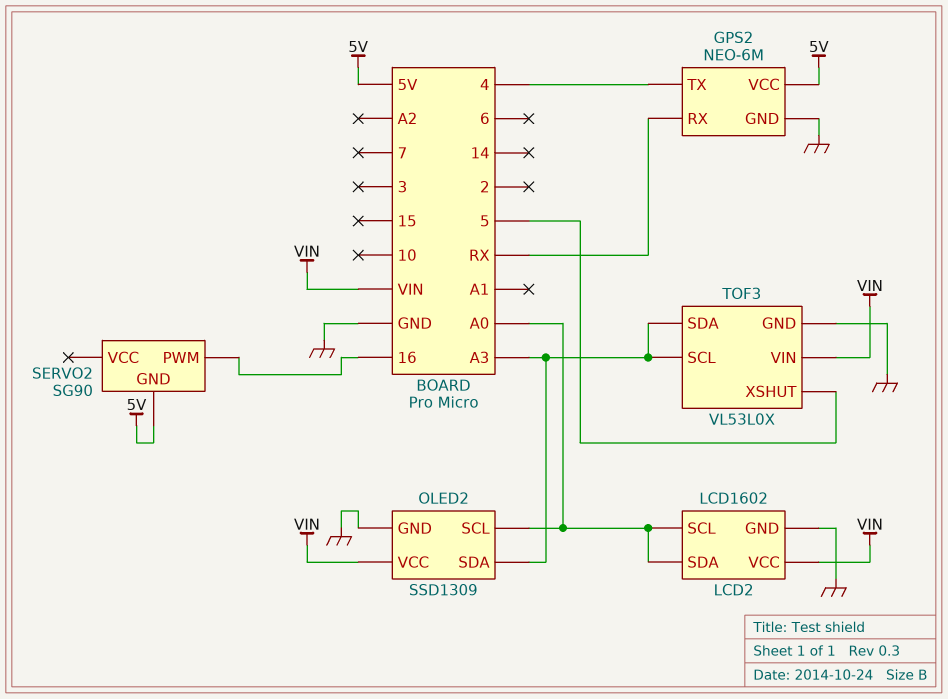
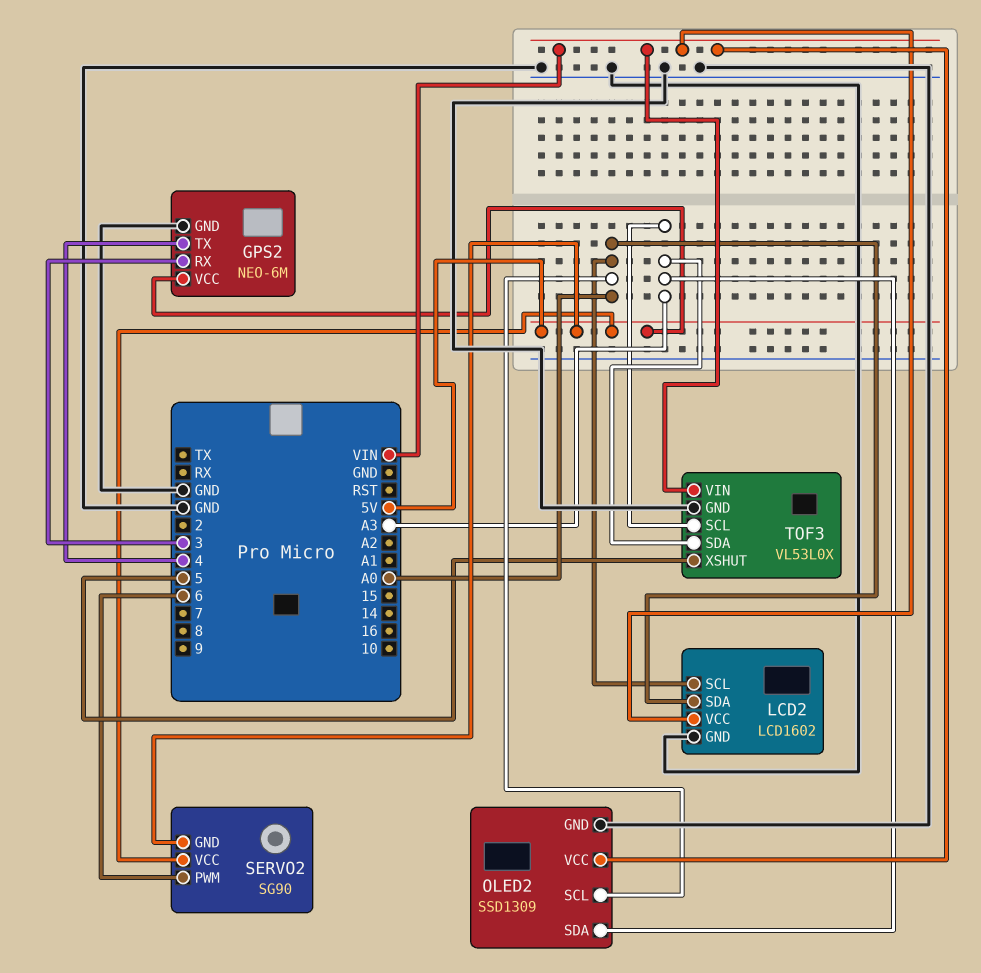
GPS2 pin RX: RX -> 3
SERVO2 pin PWM: 16 -> 6
SERVO2 pin VCC: none -> 5V

